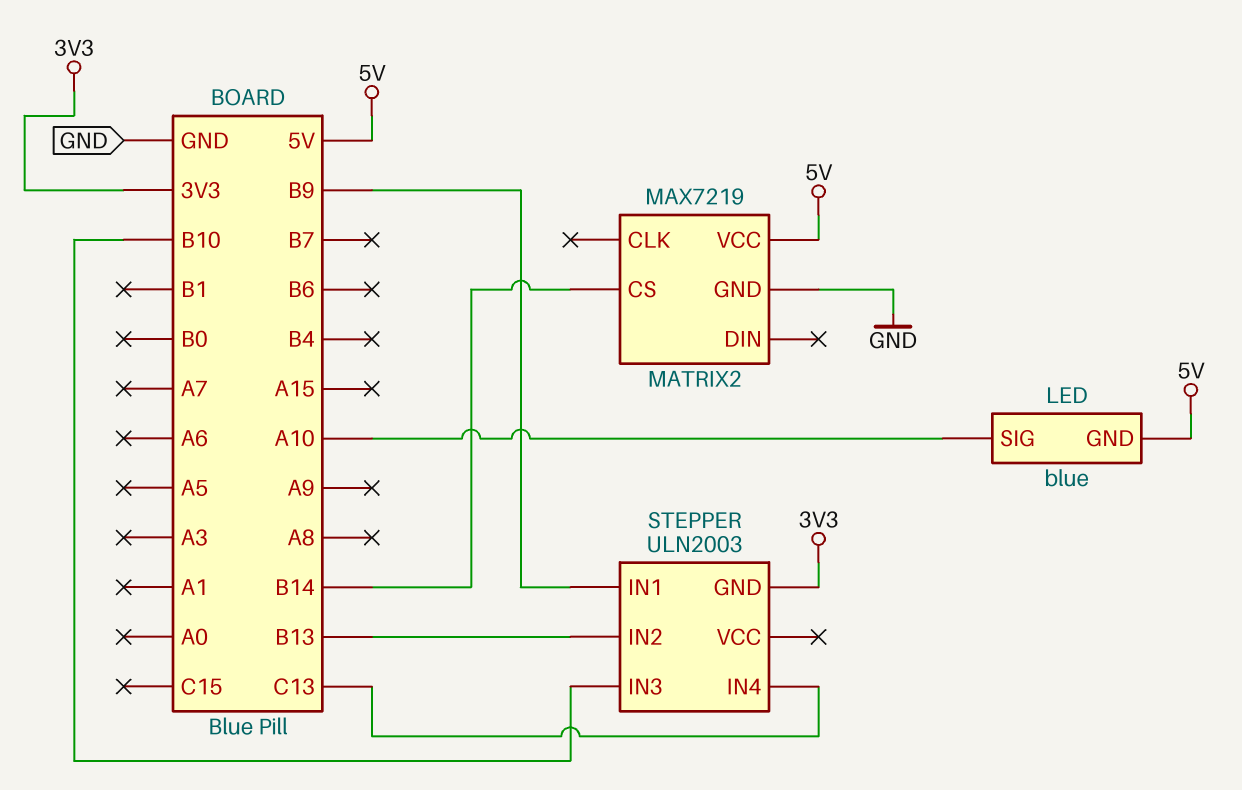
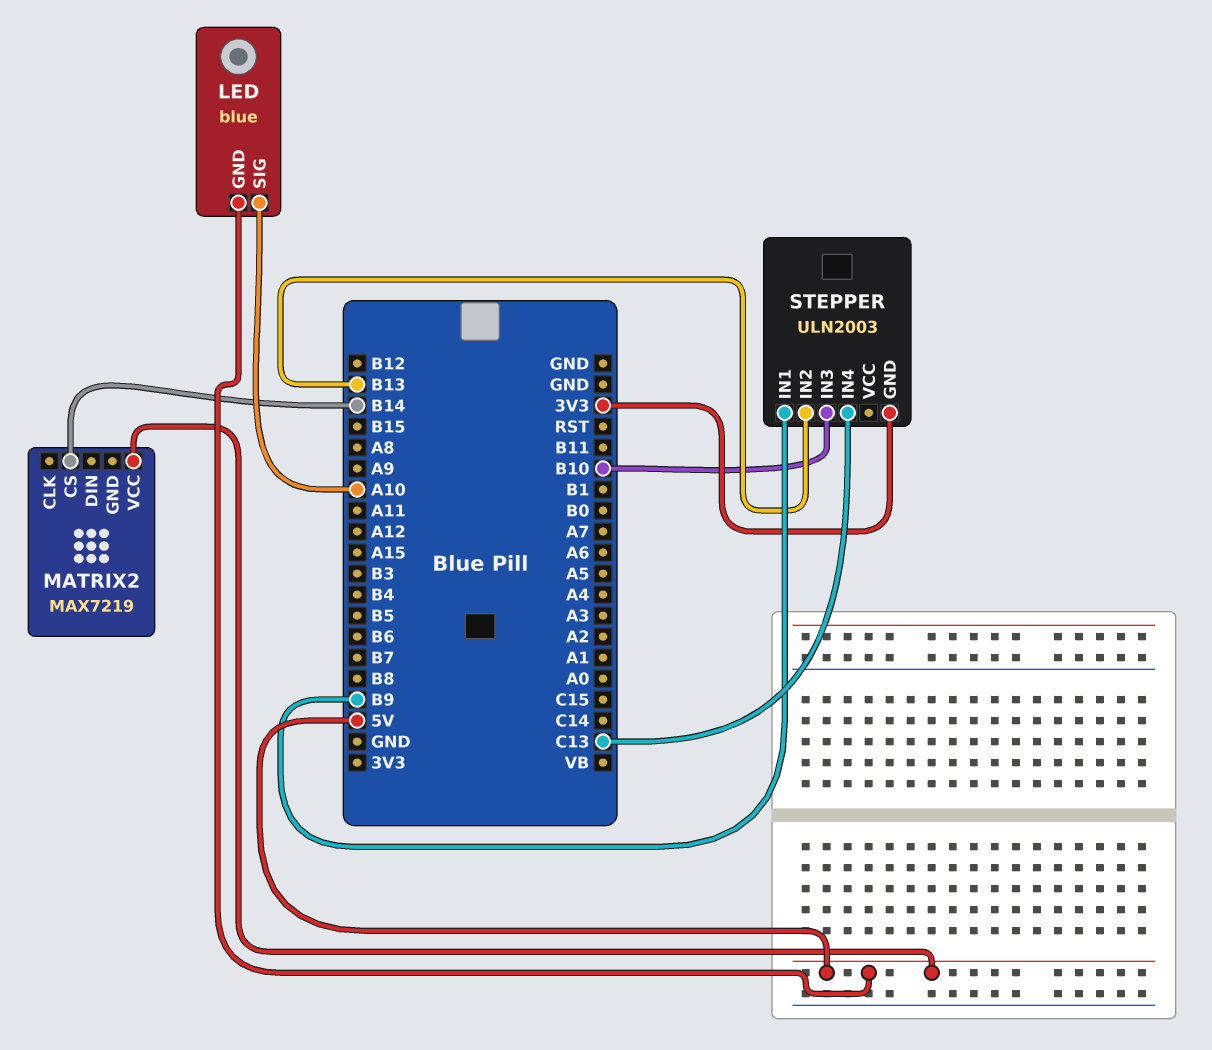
MATRIX2 pin GND: GND -> none

